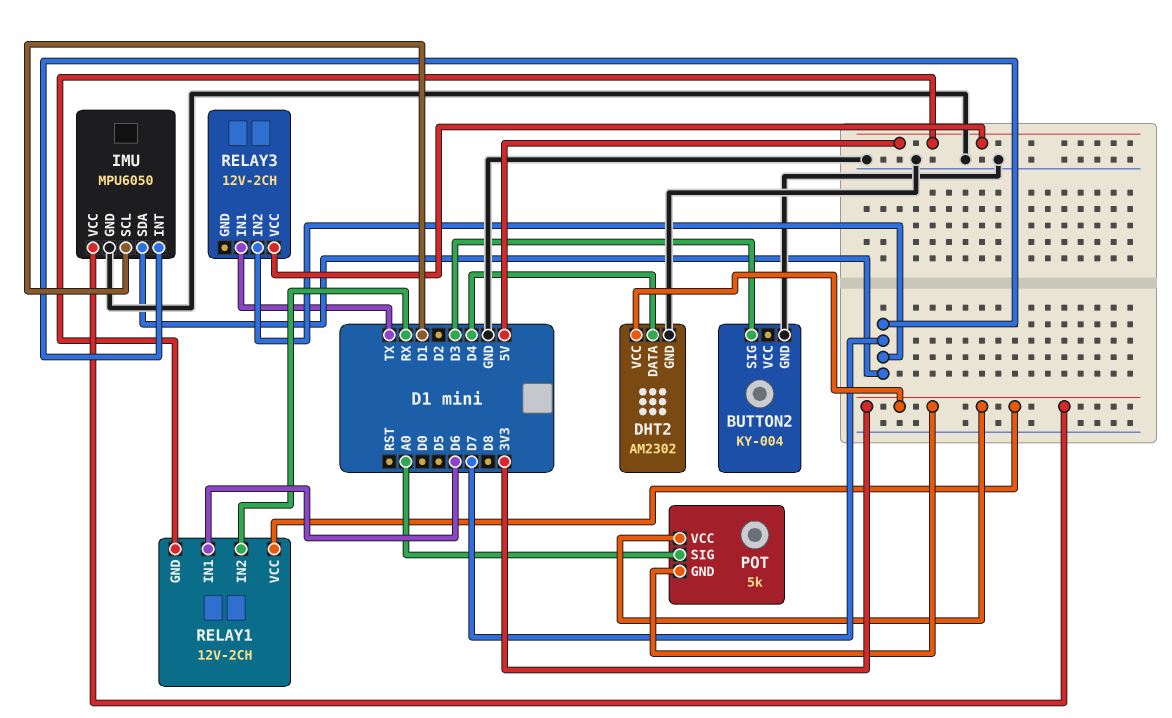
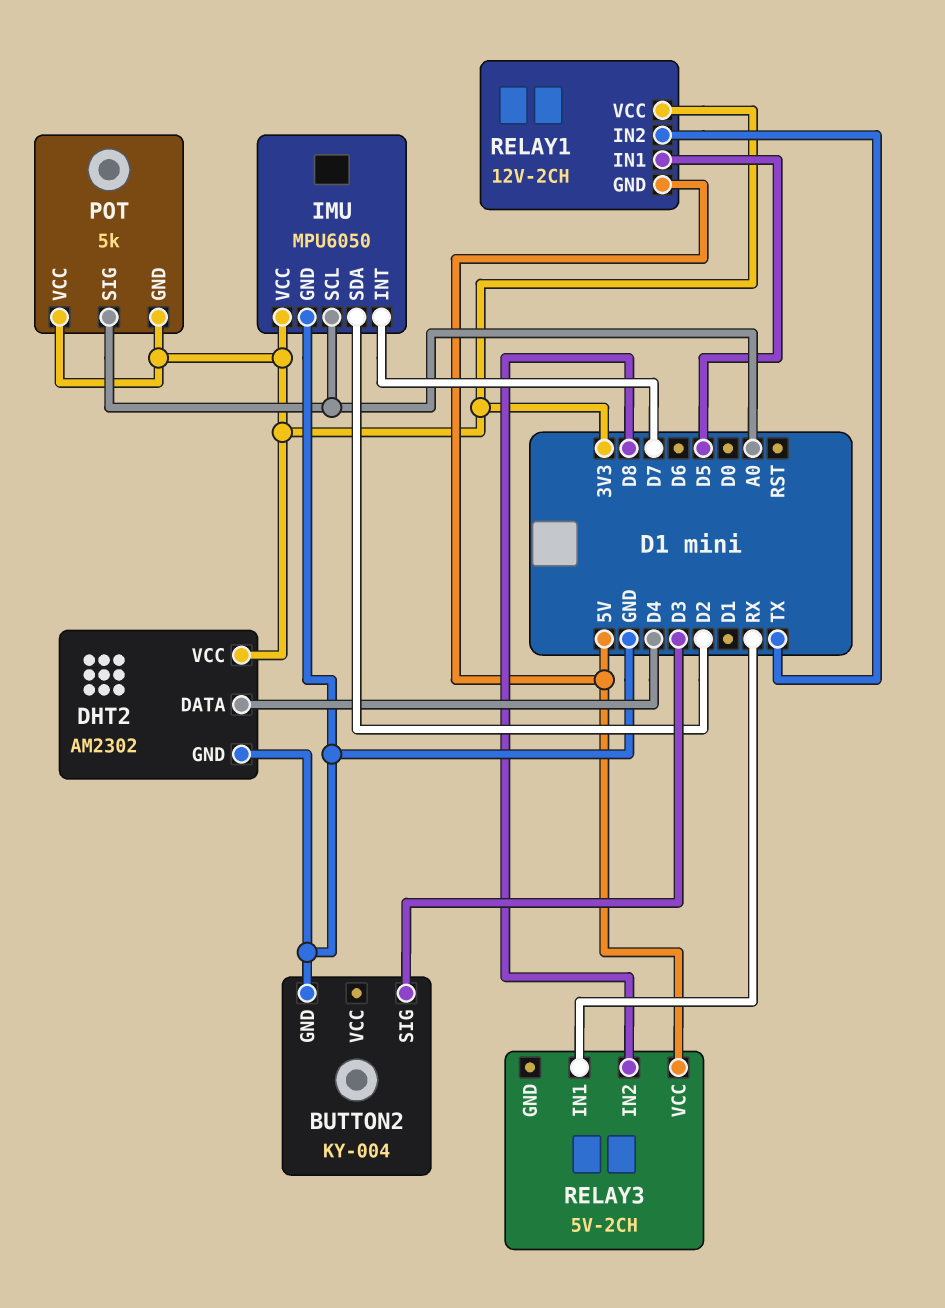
IMU pin SCL: D1 -> A0
IMU pin SDA: D7 -> D2
RELAY1 pin IN1: D6 -> D5
RELAY1 pin IN2: RX -> TX
RELAY3: 12V-2CH -> 5V-2CH
RELAY3 pin IN1: TX -> RX
RELAY3 pin IN2: D7 -> D8

